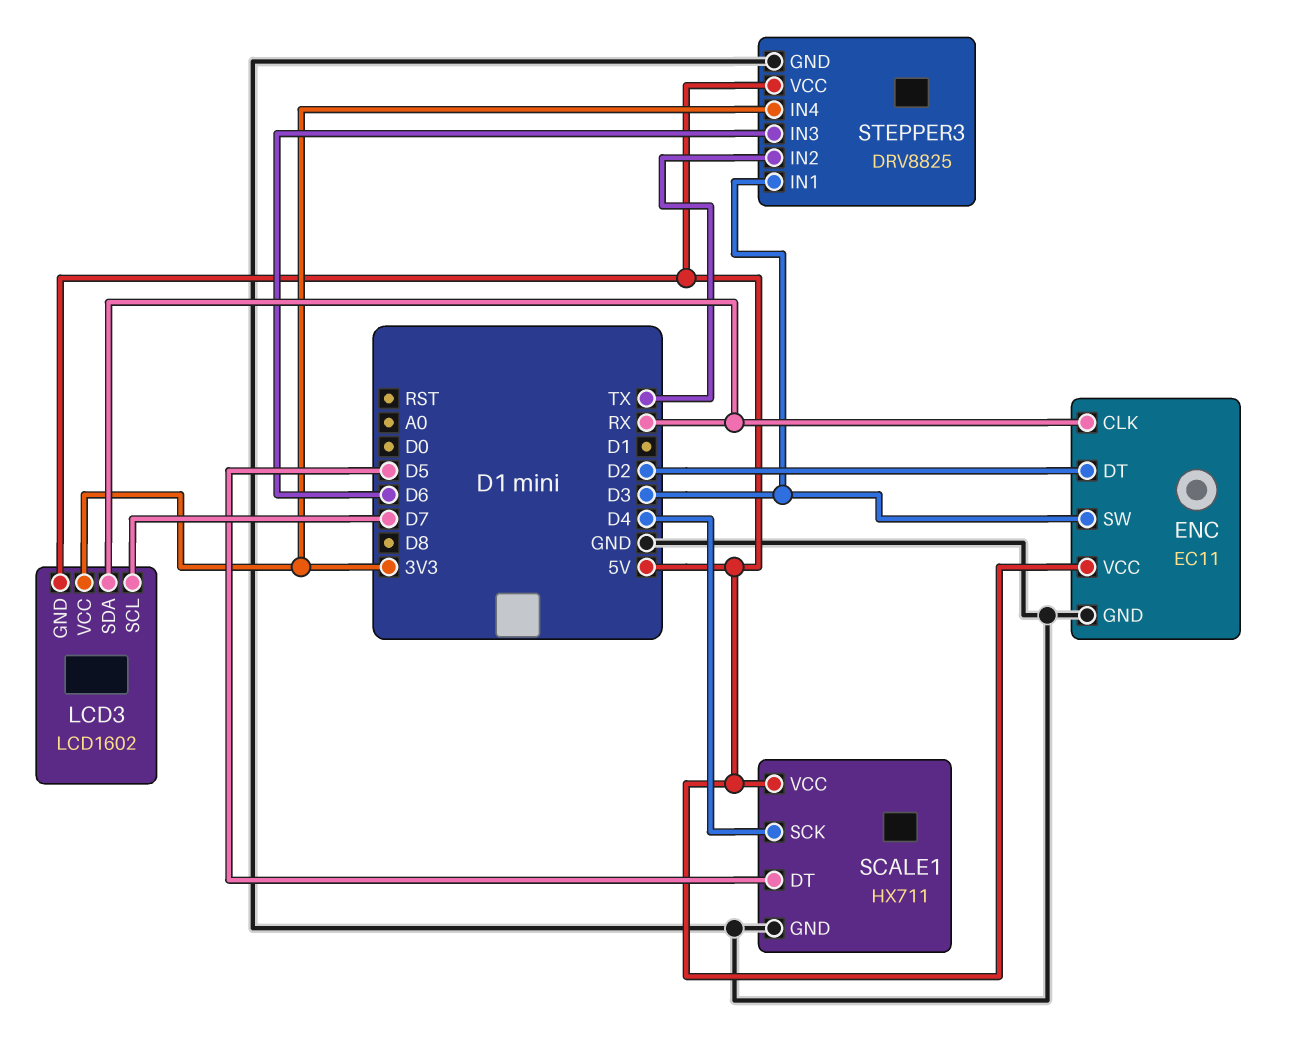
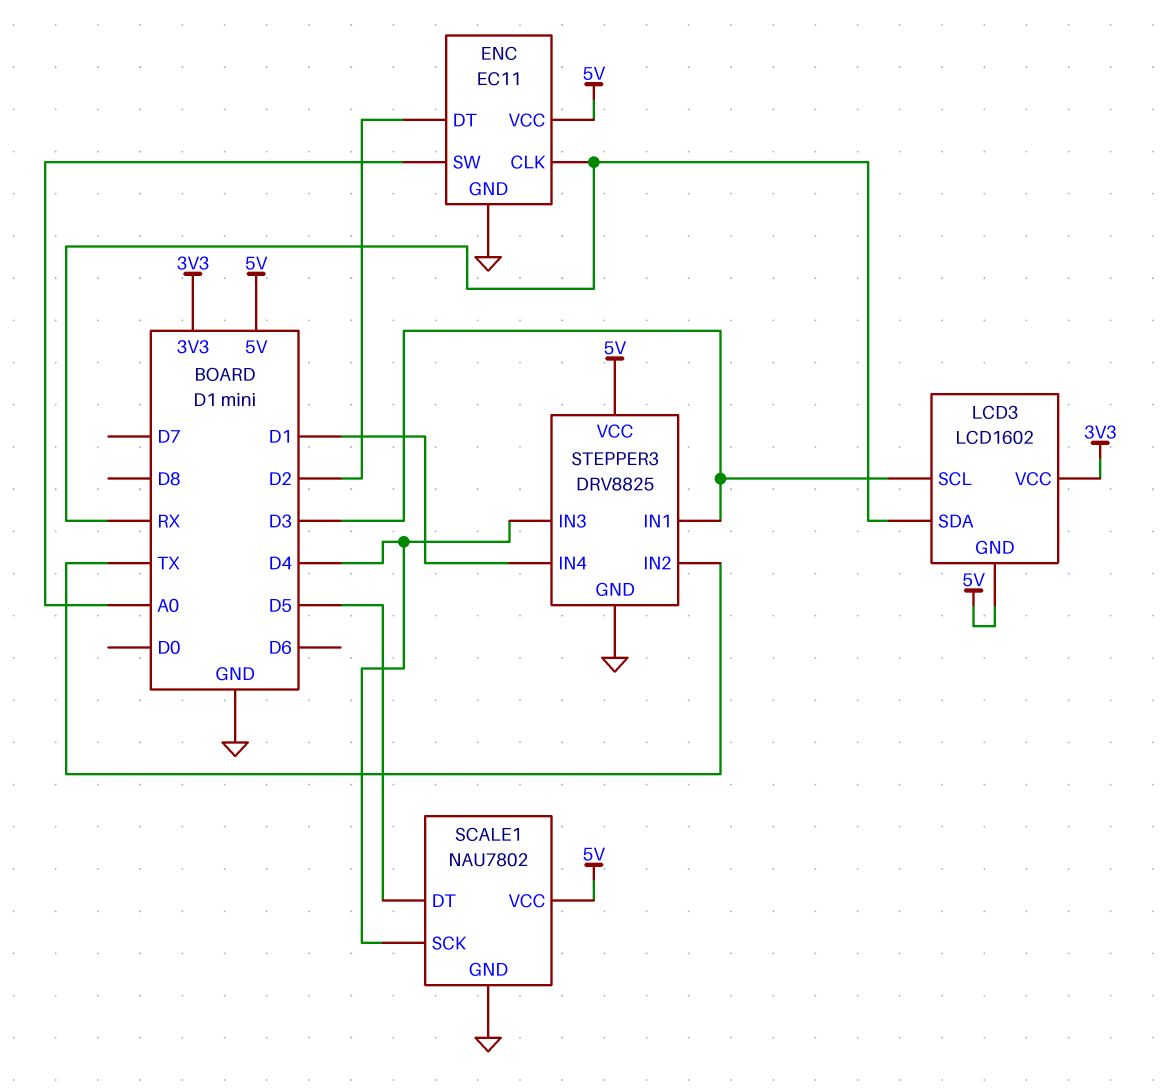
ENC pin SW: D3 -> A0
LCD3 pin SCL: D7 -> D3
SCALE1: HX711 -> NAU7802
STEPPER3 pin IN3: D6 -> D4
STEPPER3 pin IN4: 3V3 -> D1

